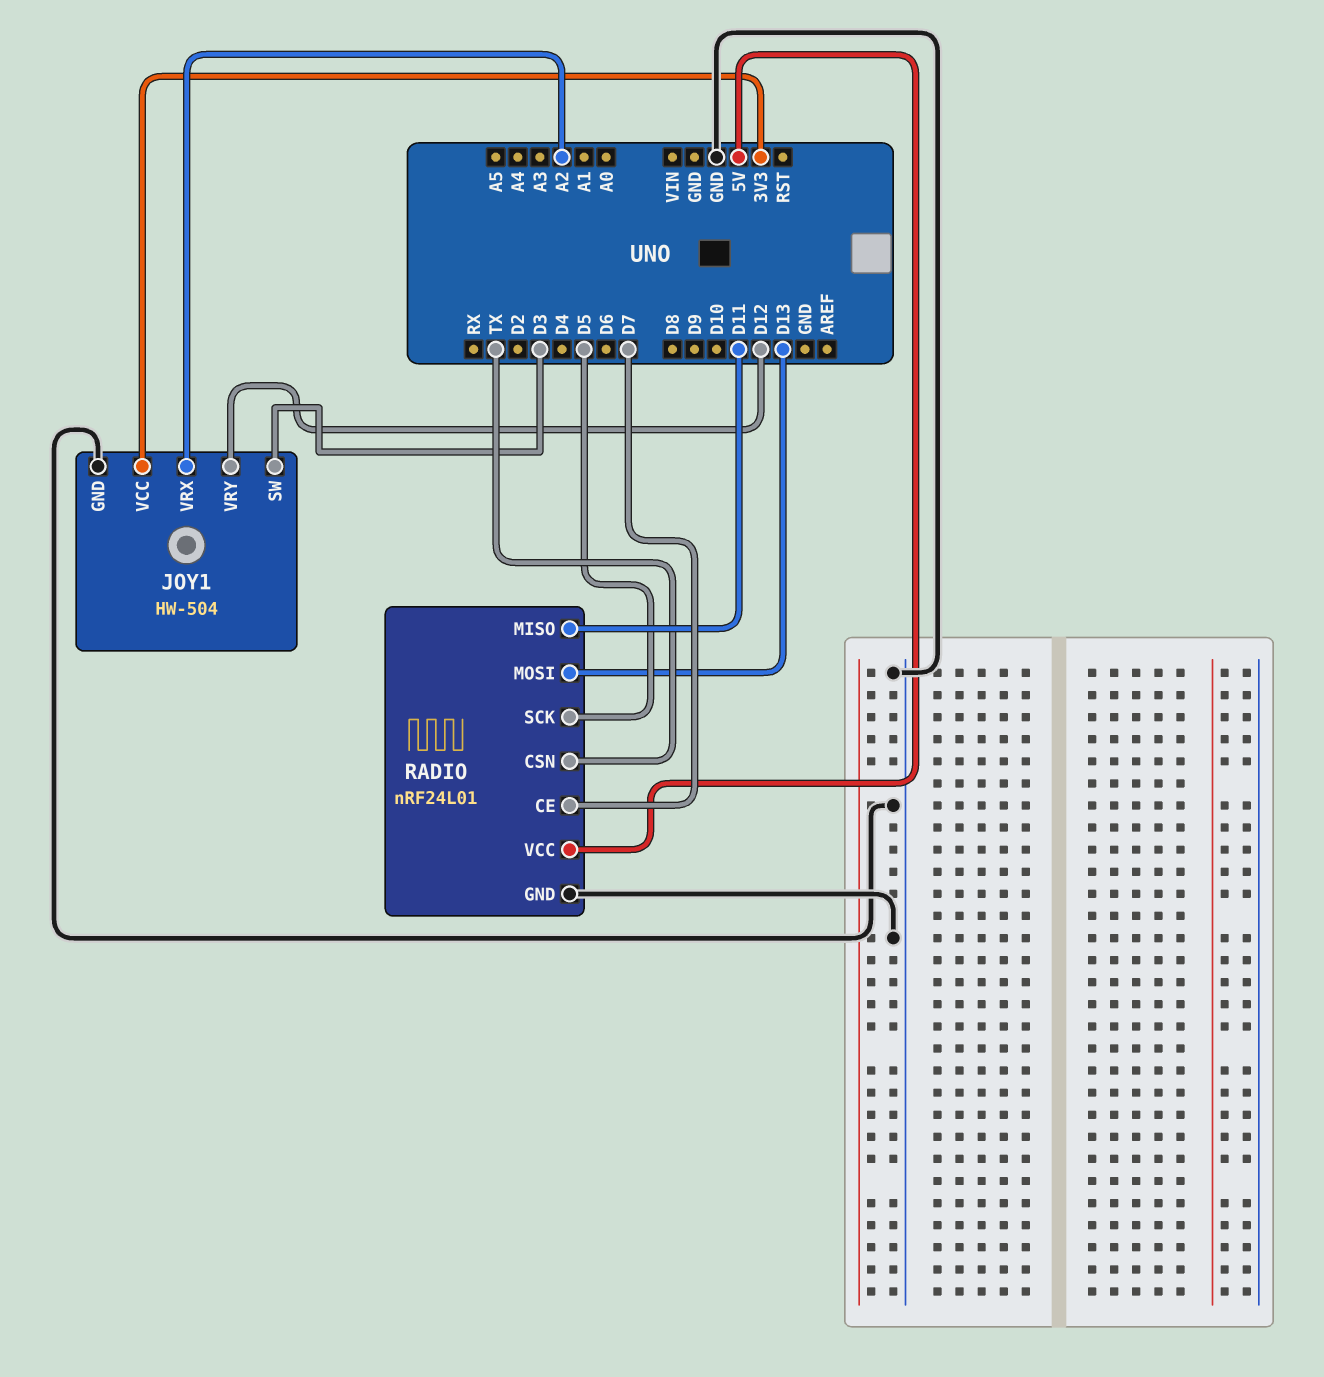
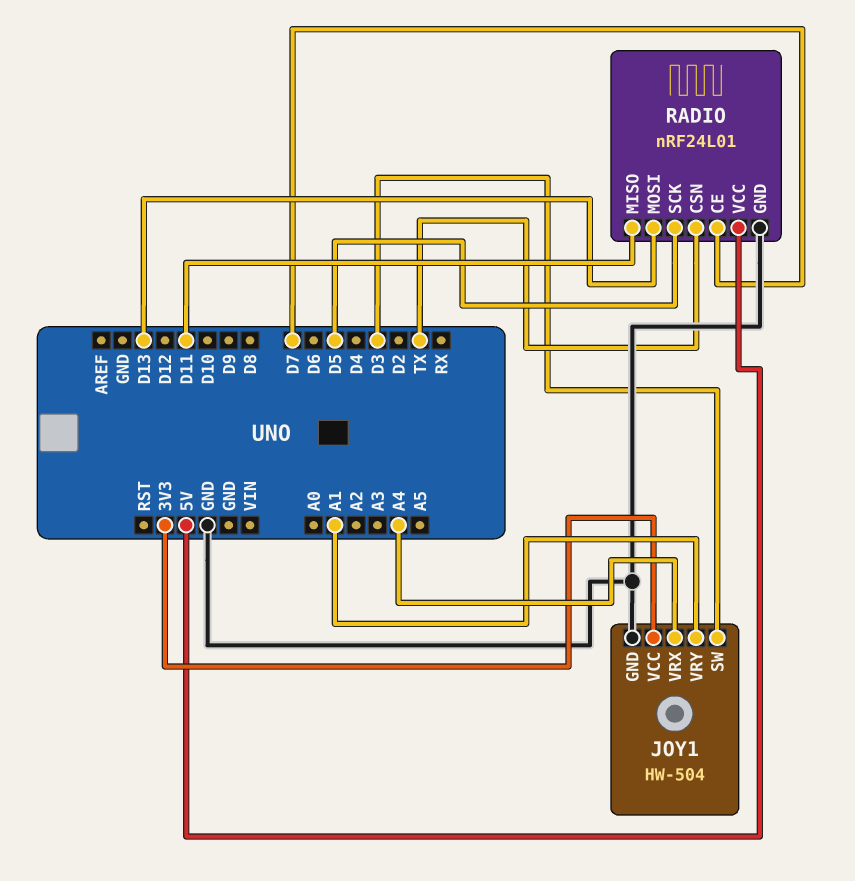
JOY1 pin VRX: A2 -> A4
JOY1 pin VRY: D12 -> A1

